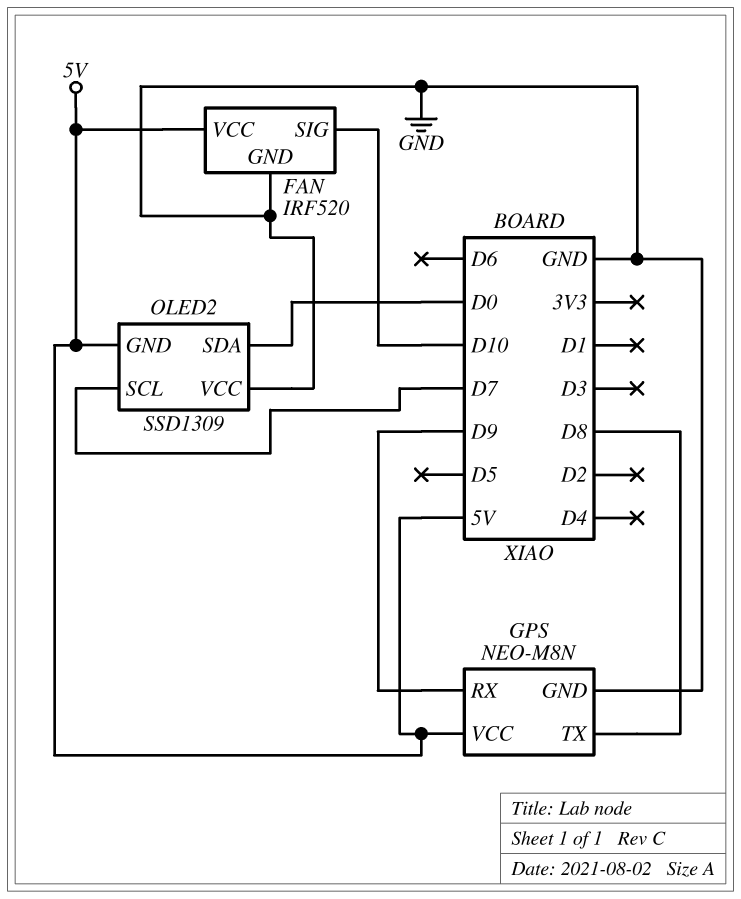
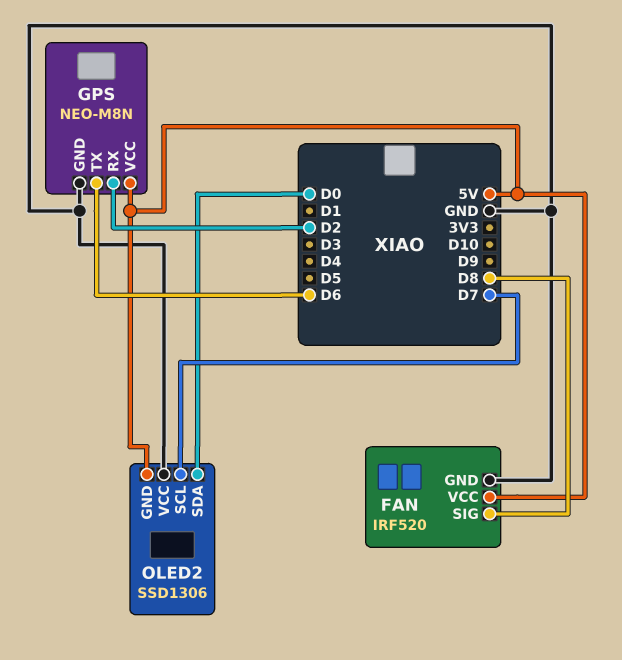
FAN pin SIG: D10 -> D8
GPS pin RX: D9 -> D2
GPS pin TX: D8 -> D6
OLED2: SSD1309 -> SSD1306

